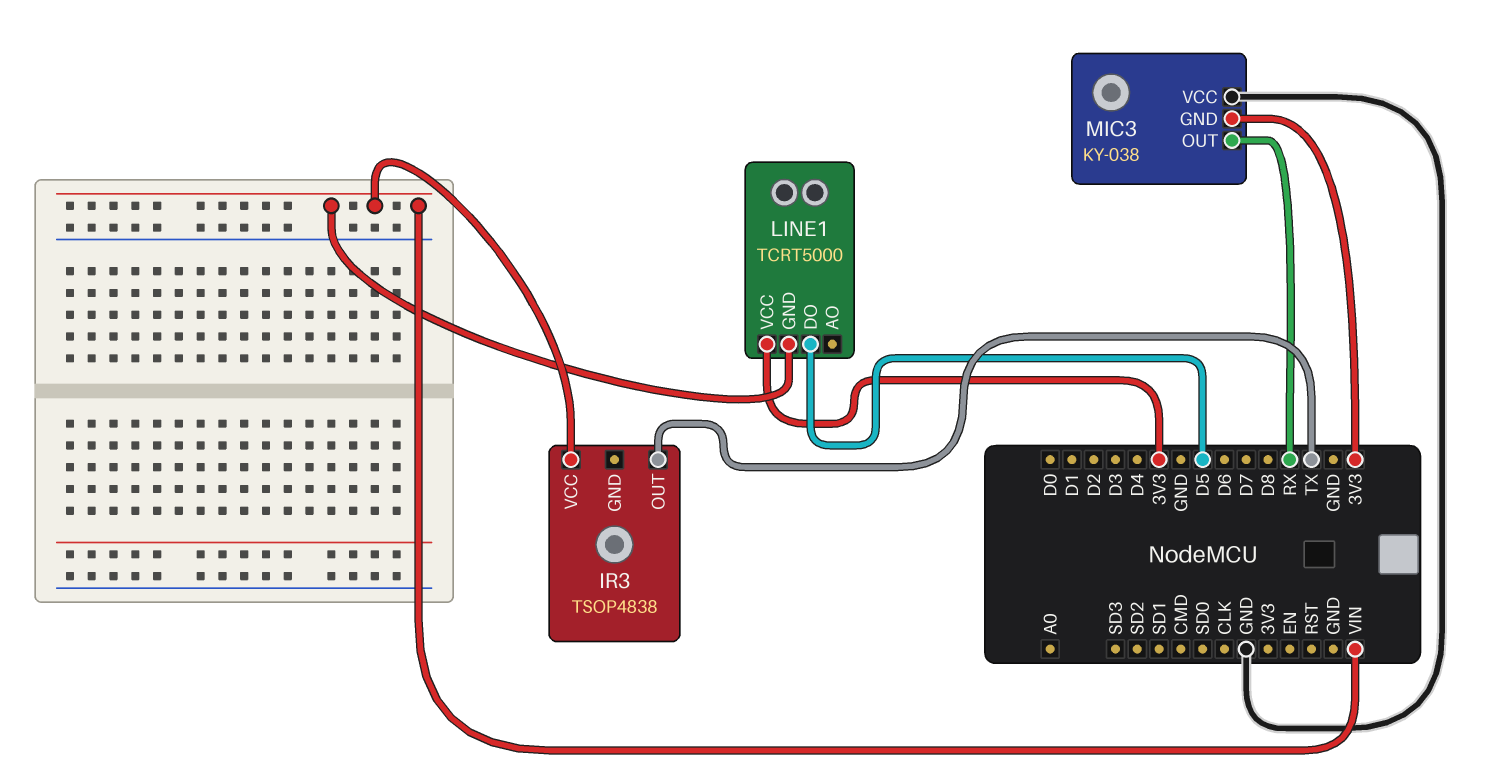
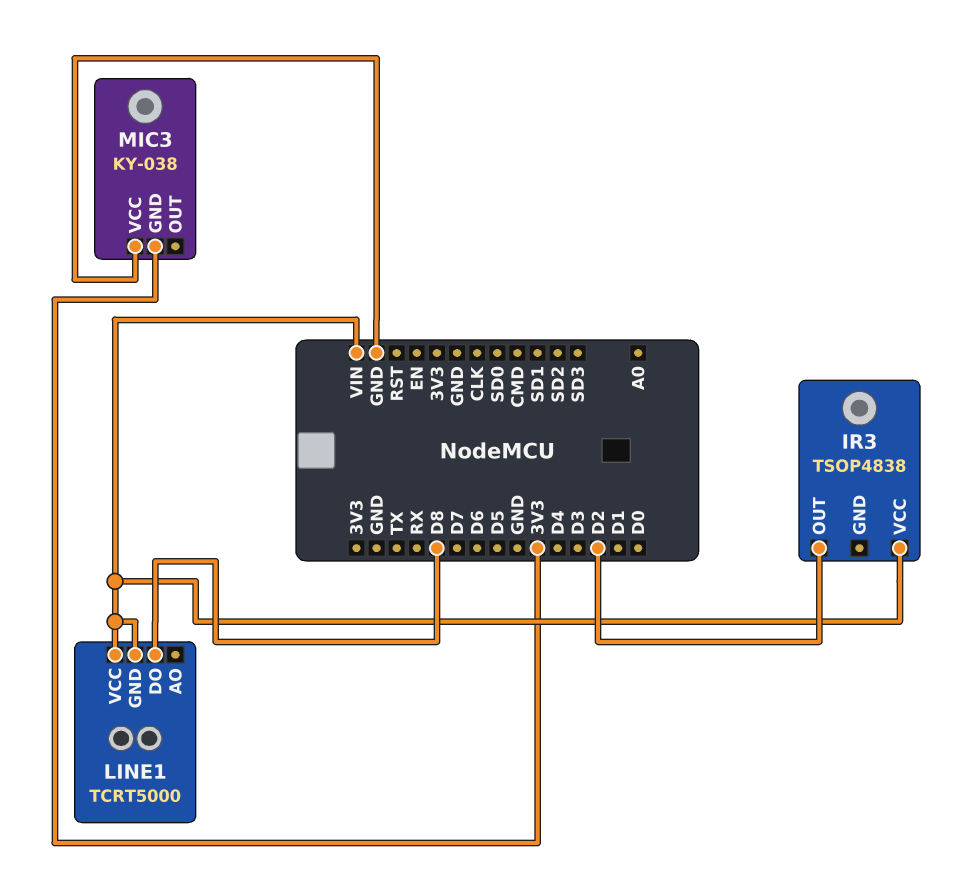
IR3 pin OUT: TX -> D2
LINE1 pin DO: D5 -> D8
LINE1 pin VCC: 3V3 -> VIN
MIC3 pin OUT: RX -> none

